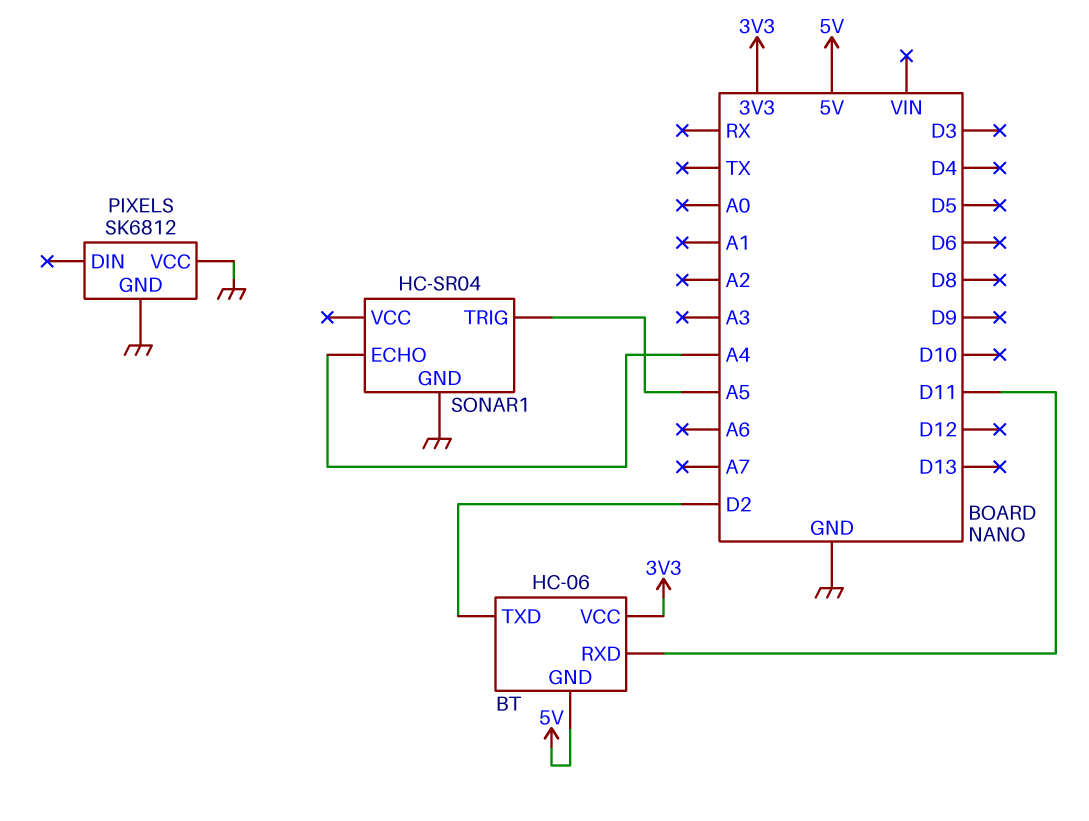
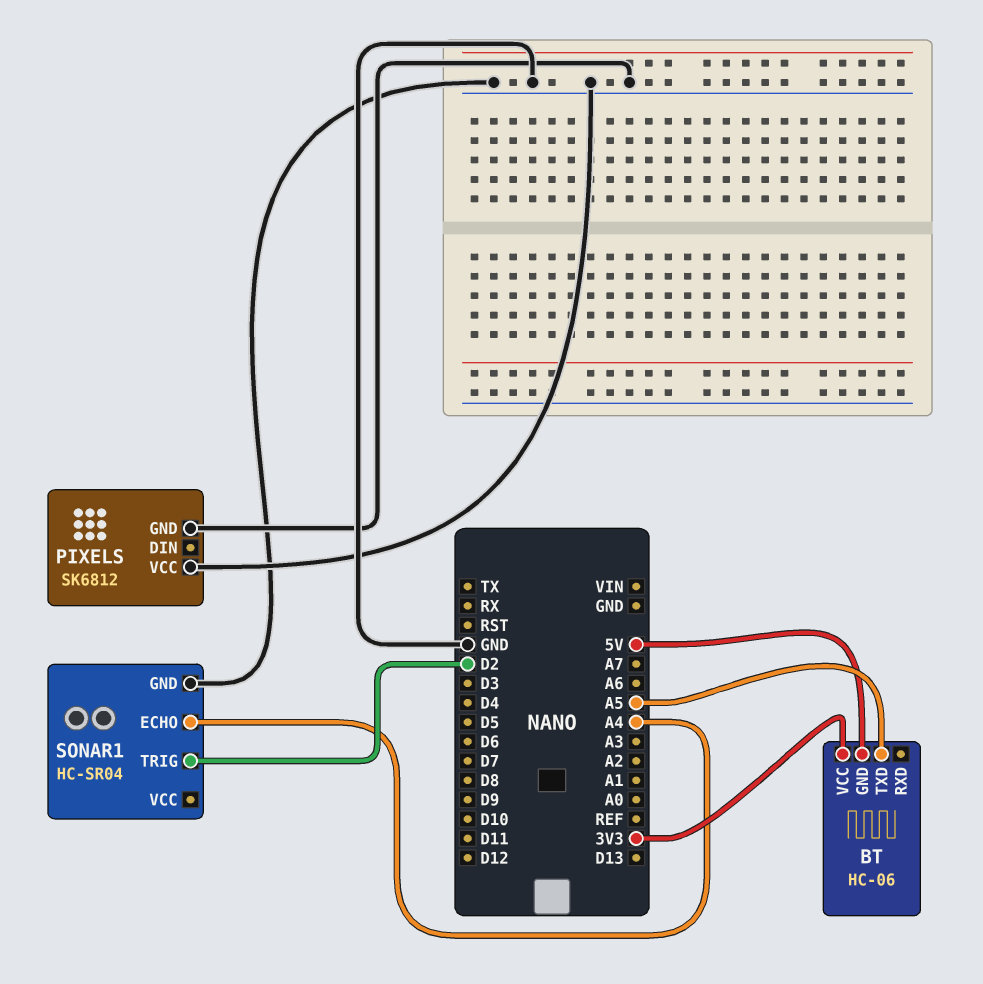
BT pin RXD: D11 -> none
BT pin TXD: D2 -> A5
SONAR1 pin TRIG: A5 -> D2

